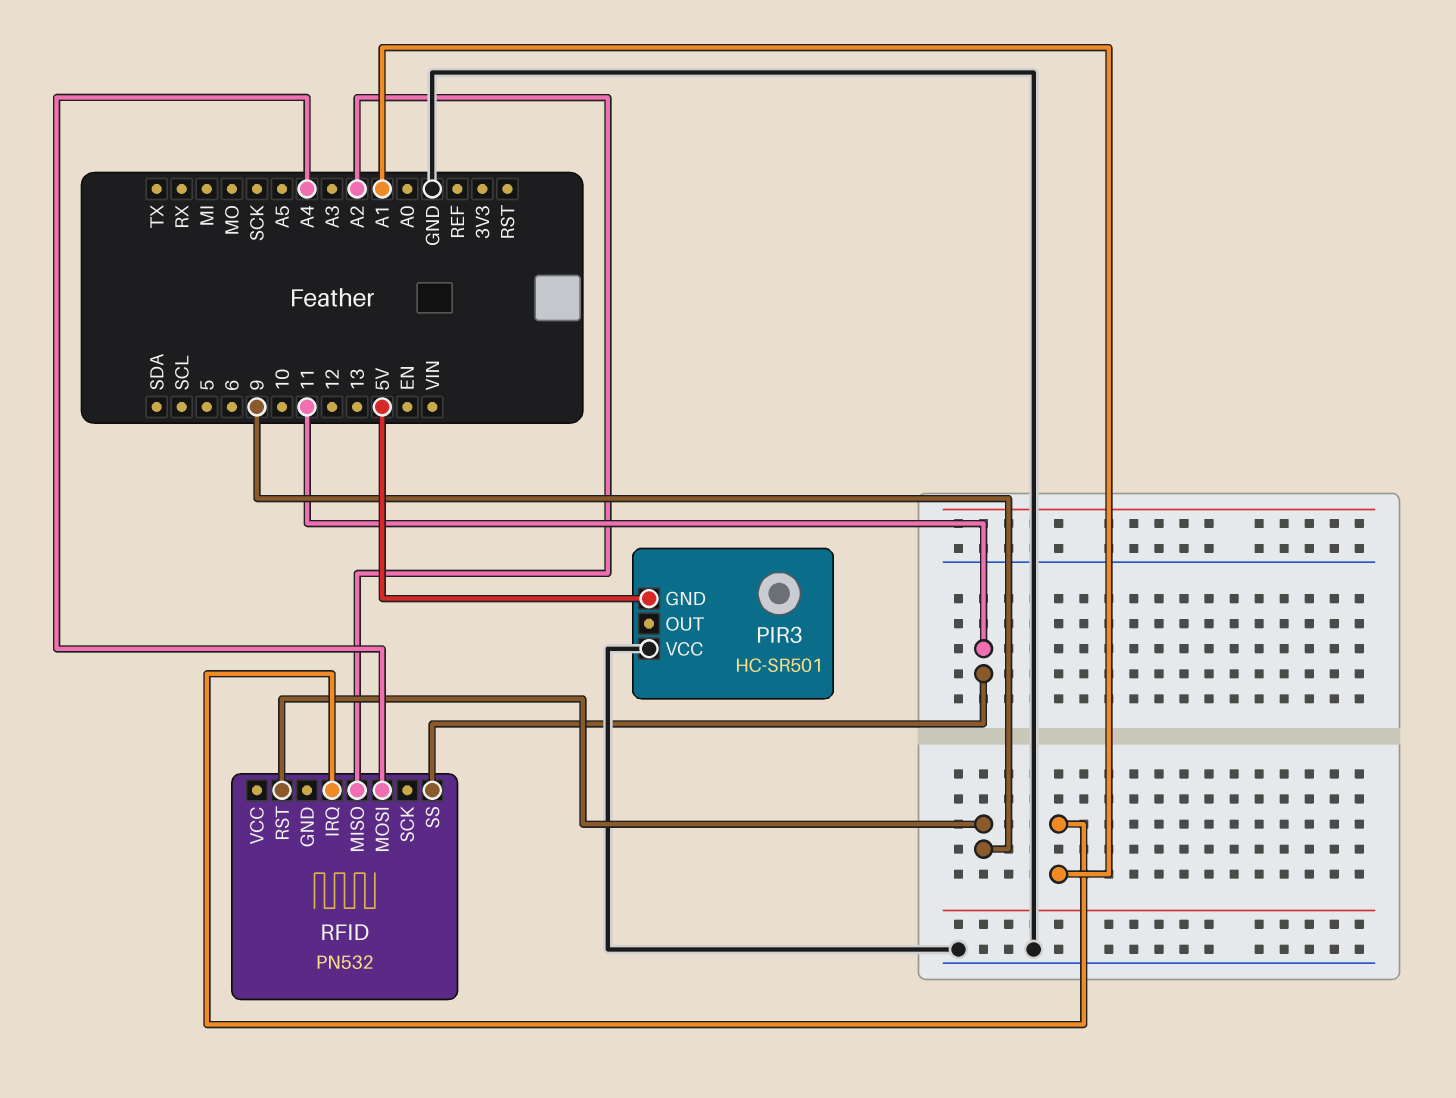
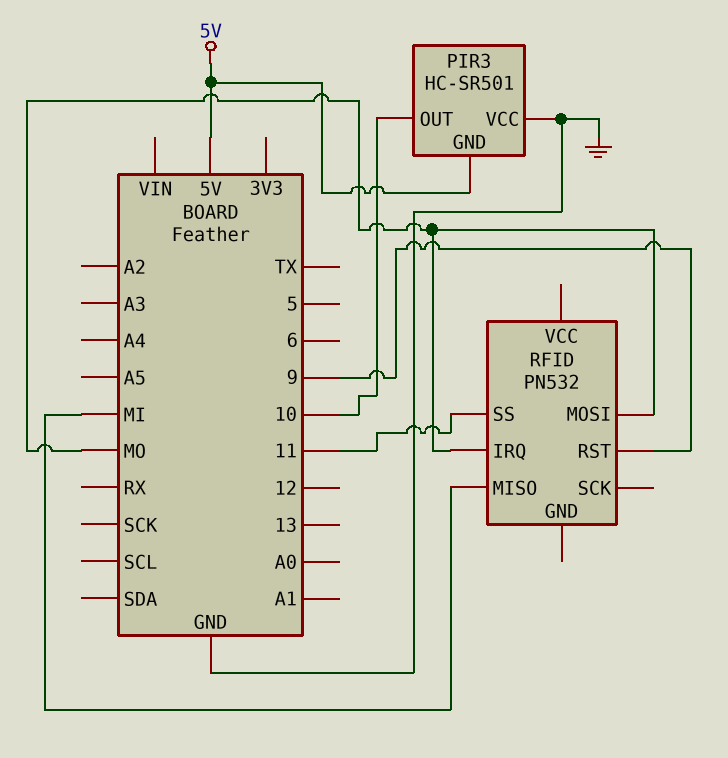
PIR3 pin OUT: none -> 10
RFID pin IRQ: A1 -> MO
RFID pin MISO: A2 -> MI
RFID pin MOSI: A4 -> MO

